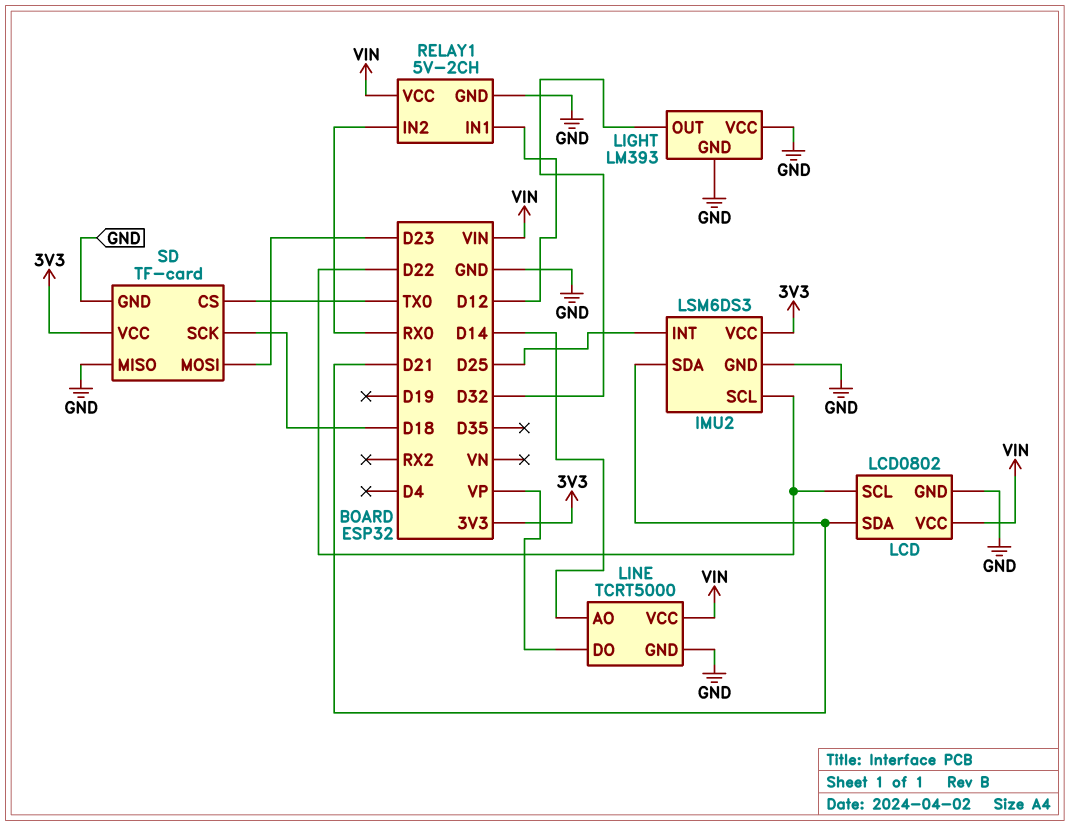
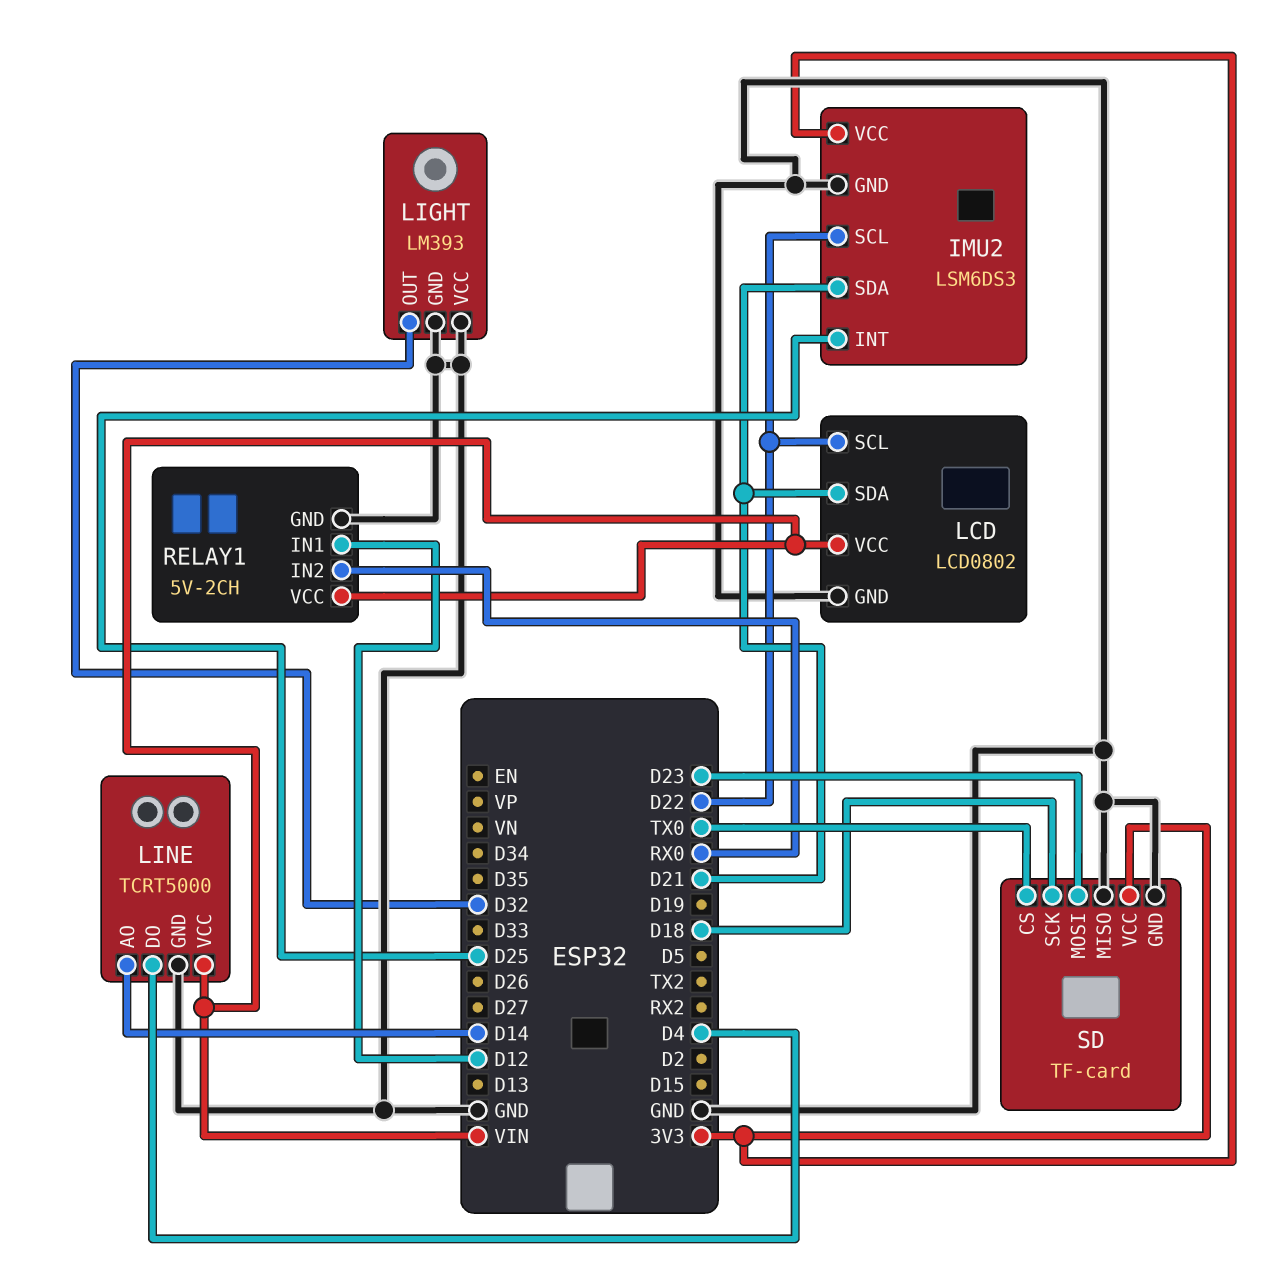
LINE pin DO: VP -> D4

